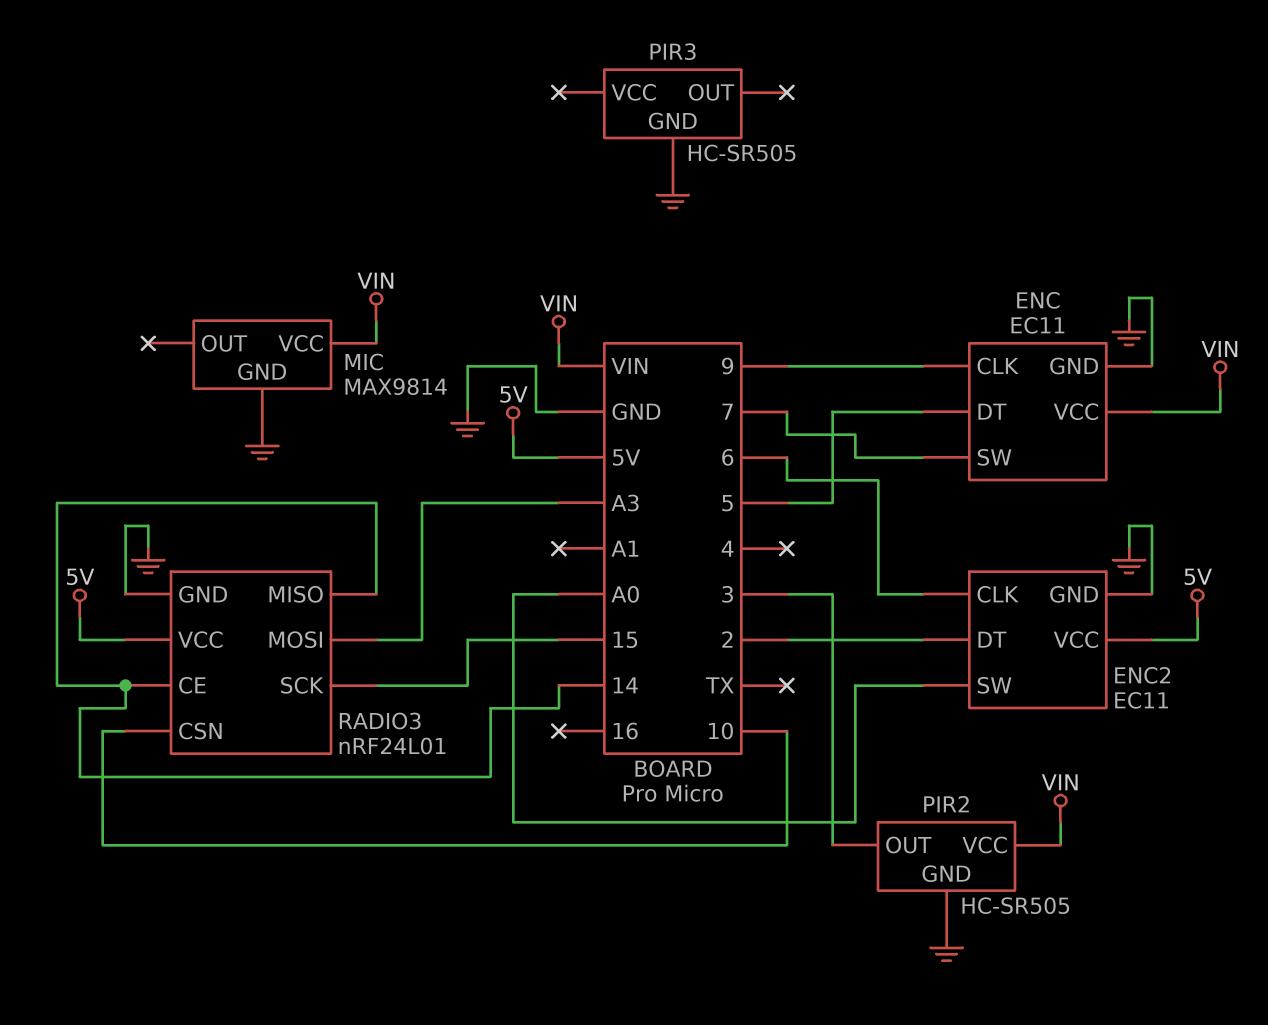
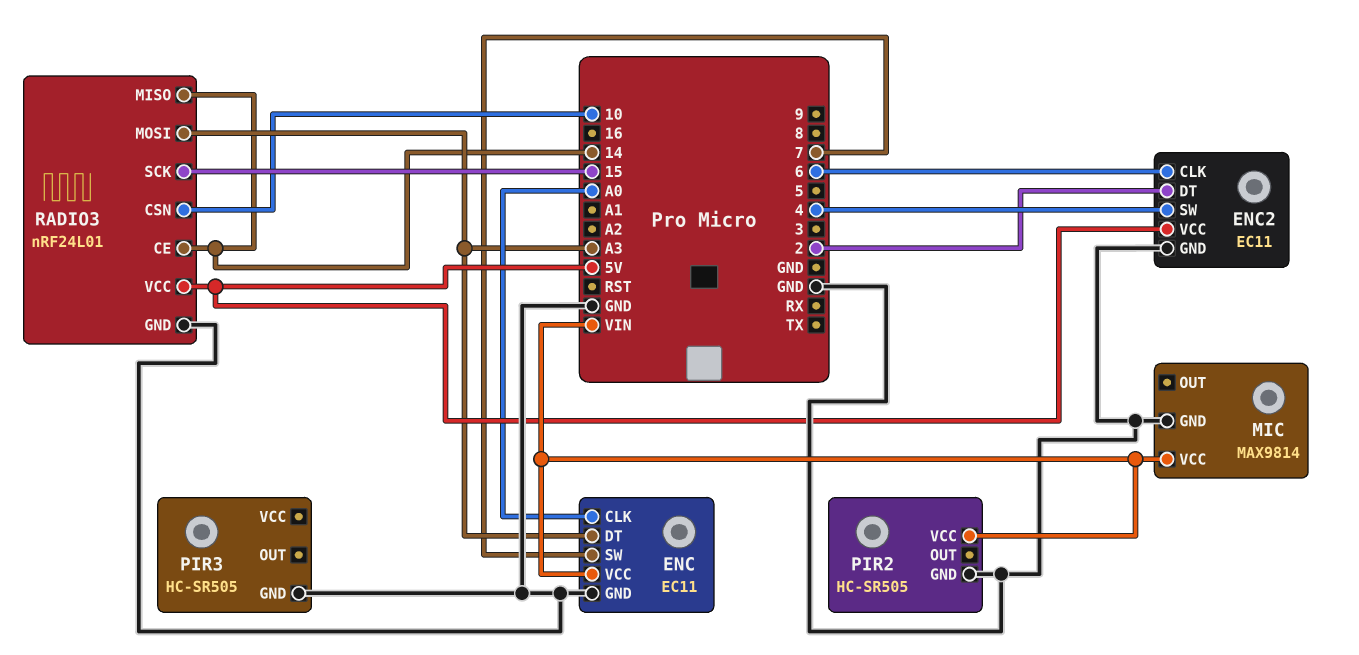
ENC pin CLK: 9 -> A0
ENC pin DT: 5 -> A3
ENC2 pin SW: A0 -> 4
PIR2 pin OUT: 3 -> none

